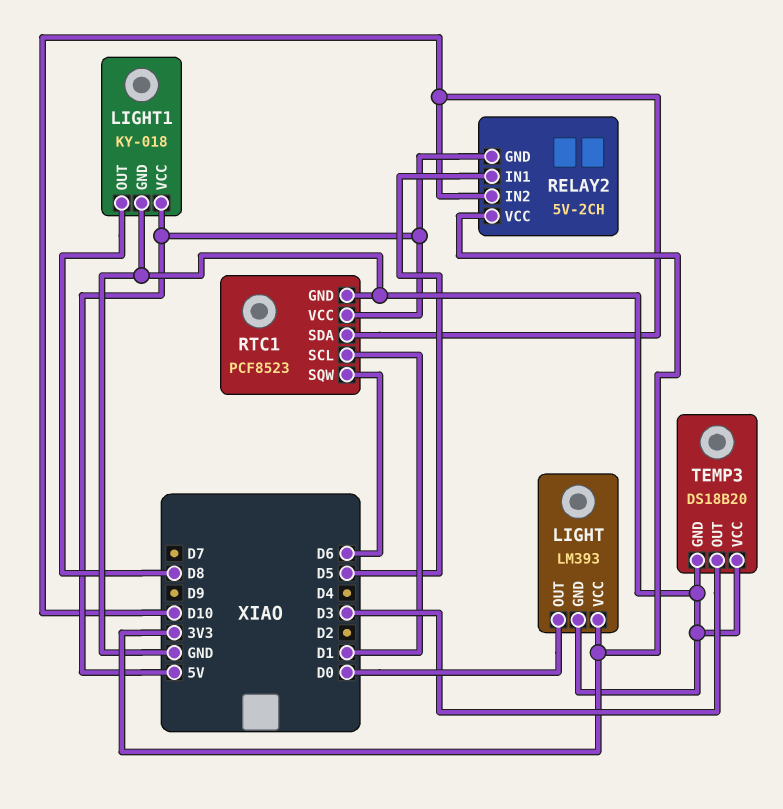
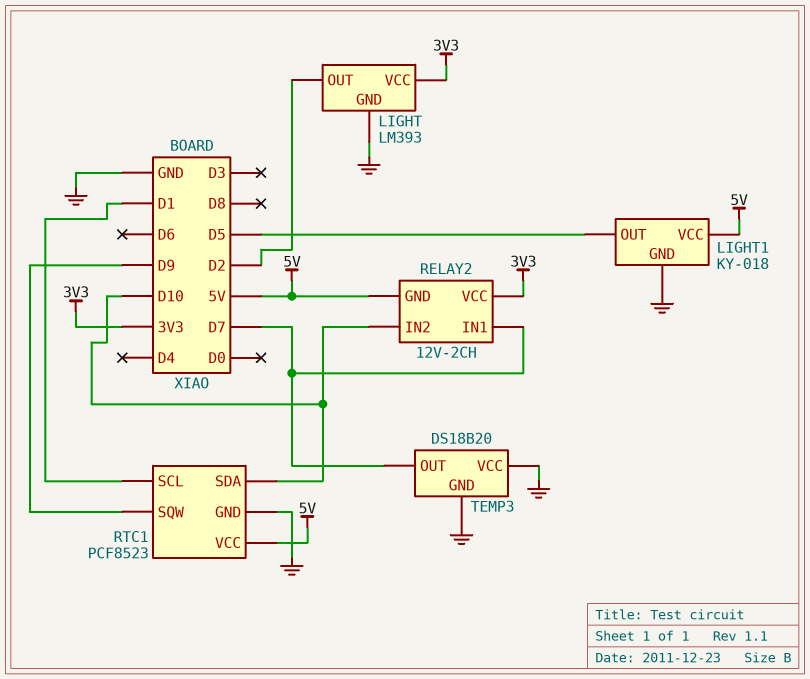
LIGHT pin OUT: D0 -> D2
LIGHT1 pin OUT: D8 -> D5
RELAY2: 5V-2CH -> 12V-2CH
RELAY2 pin IN1: D5 -> D7
RTC1 pin SQW: D6 -> D9
TEMP3 pin OUT: D3 -> D7

